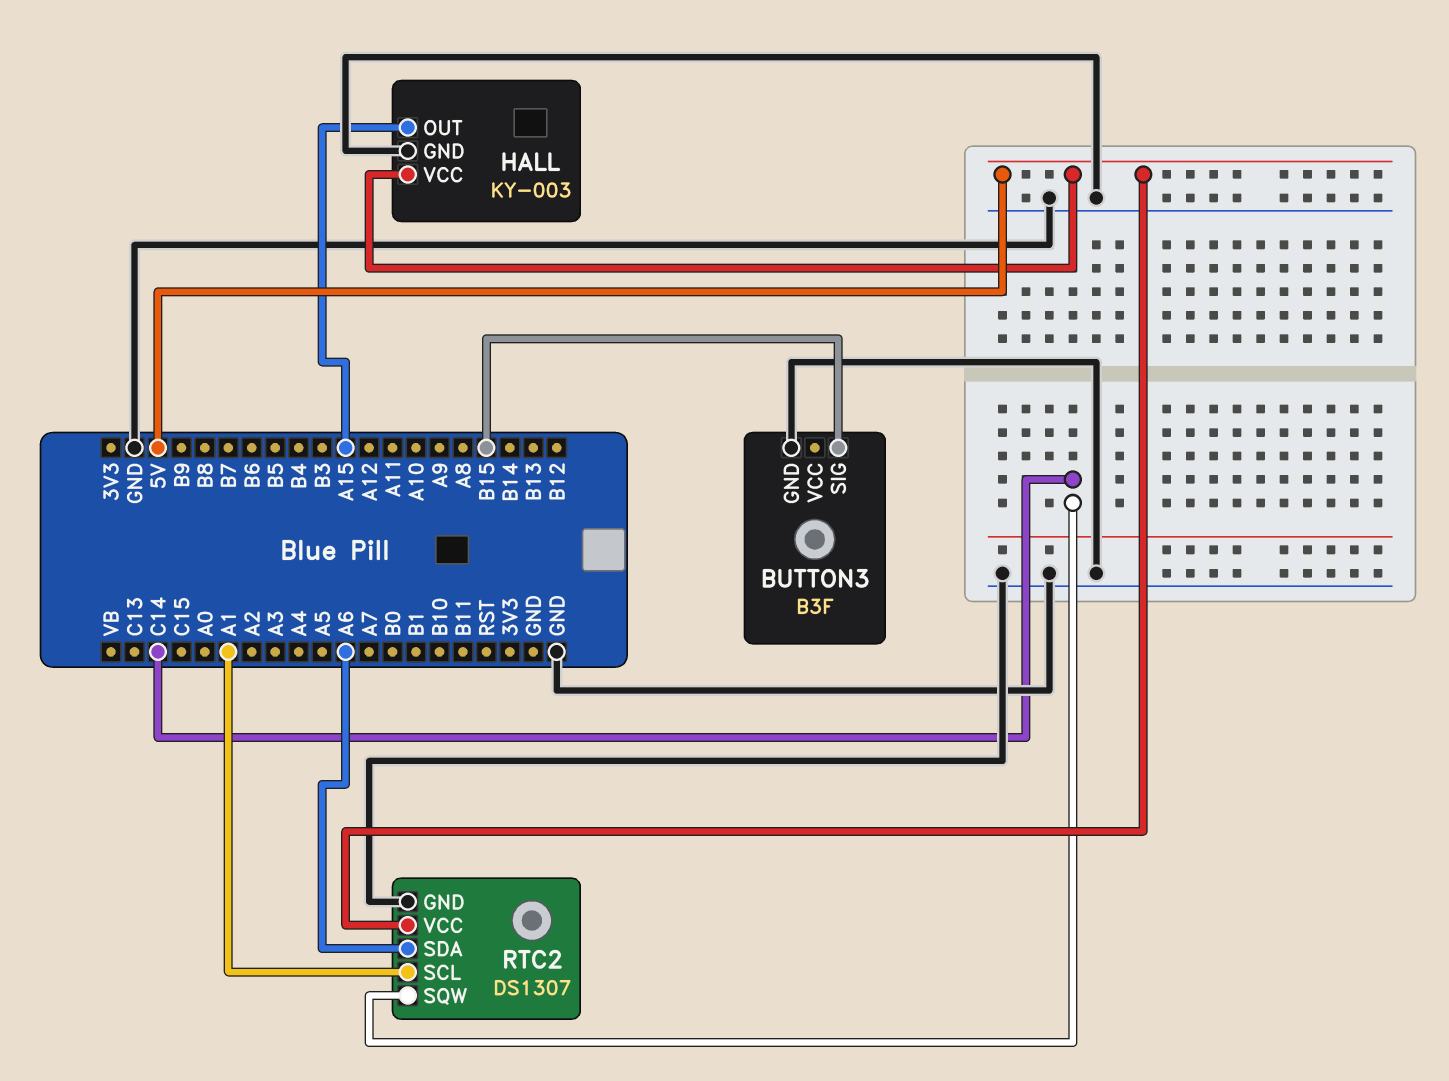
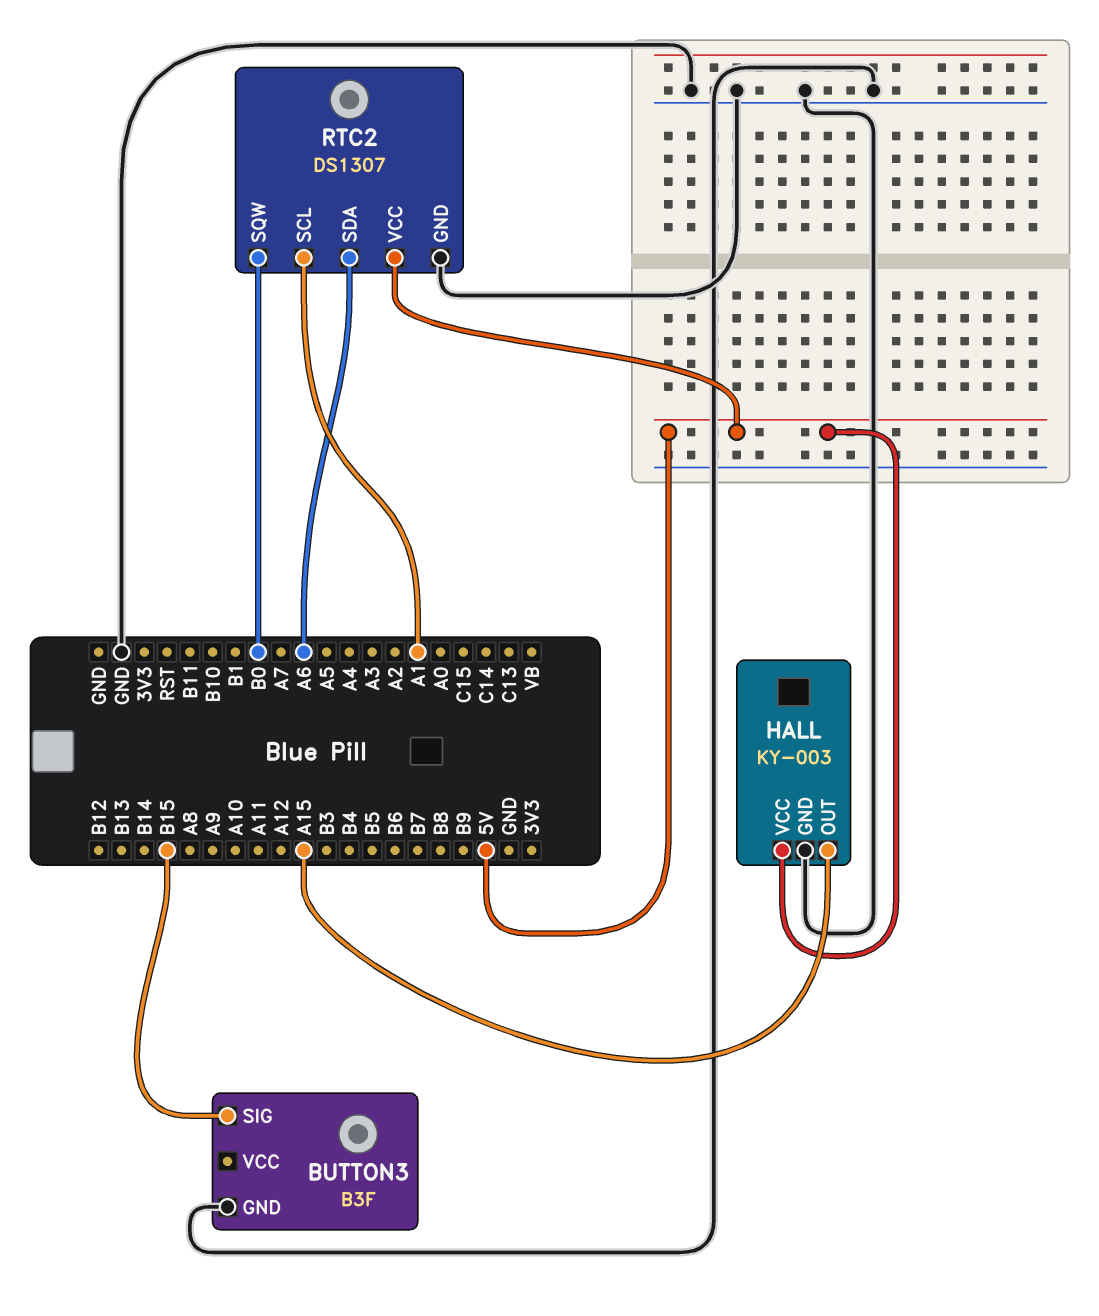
RTC2 pin SQW: C14 -> B0

